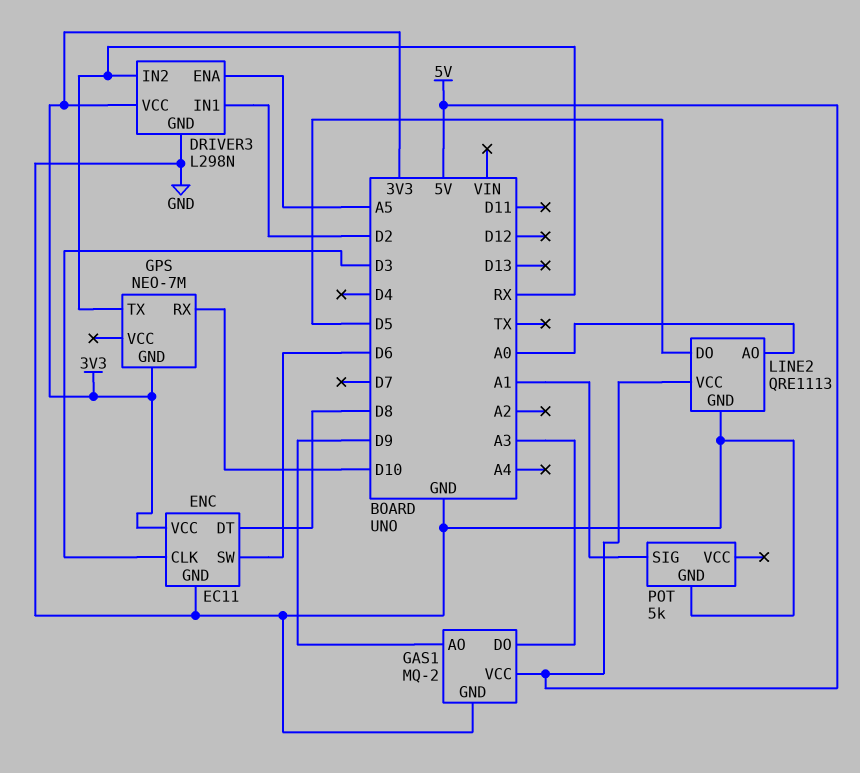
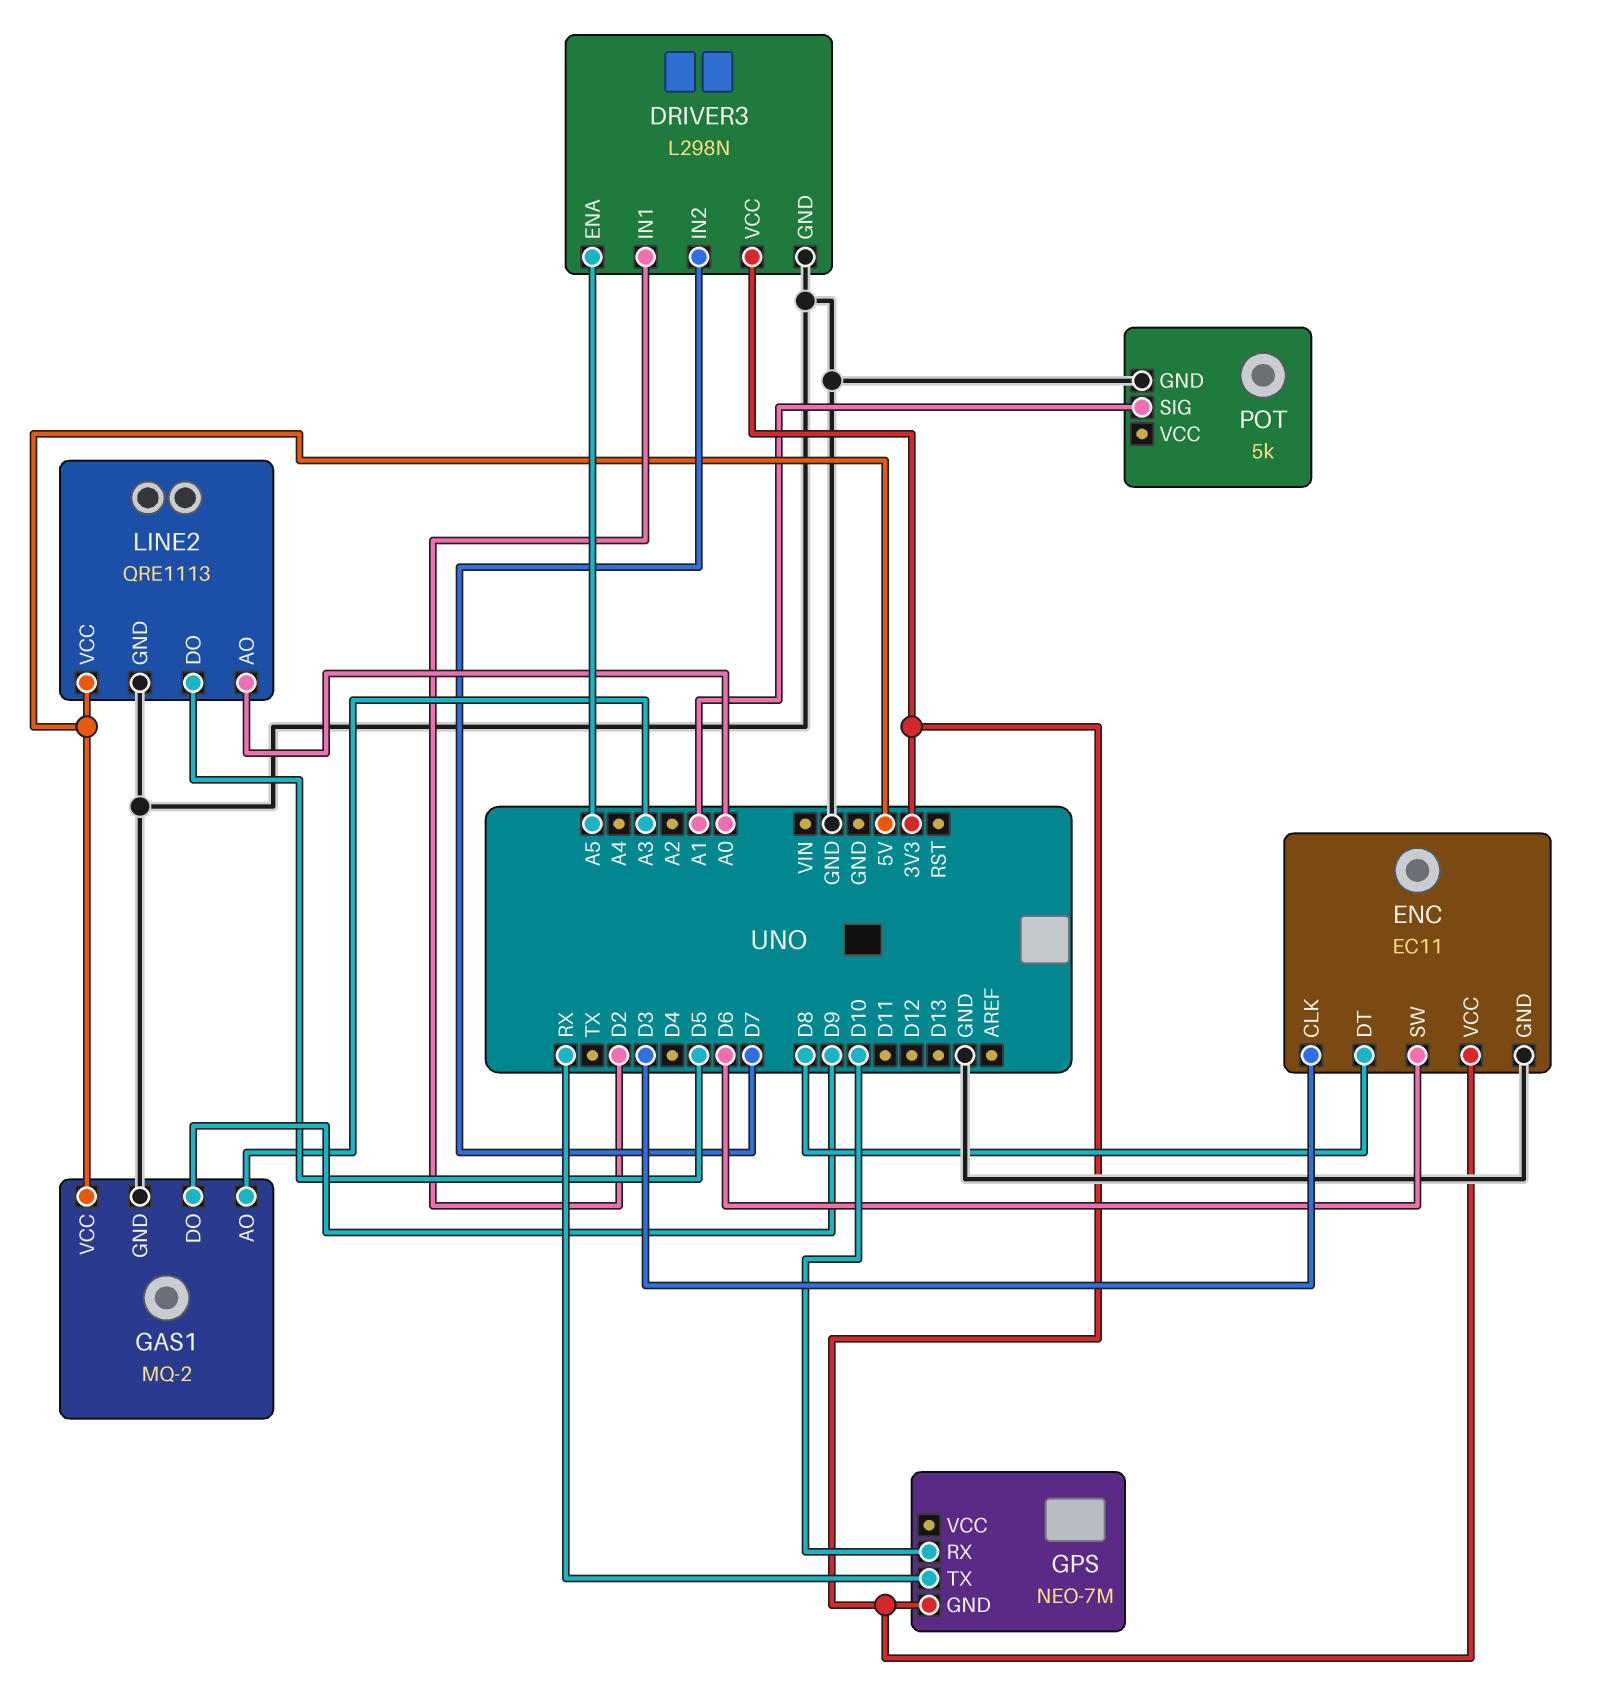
DRIVER3 pin IN2: RX -> D7
GAS1 pin AO: D9 -> A3
GAS1 pin DO: A3 -> D9

